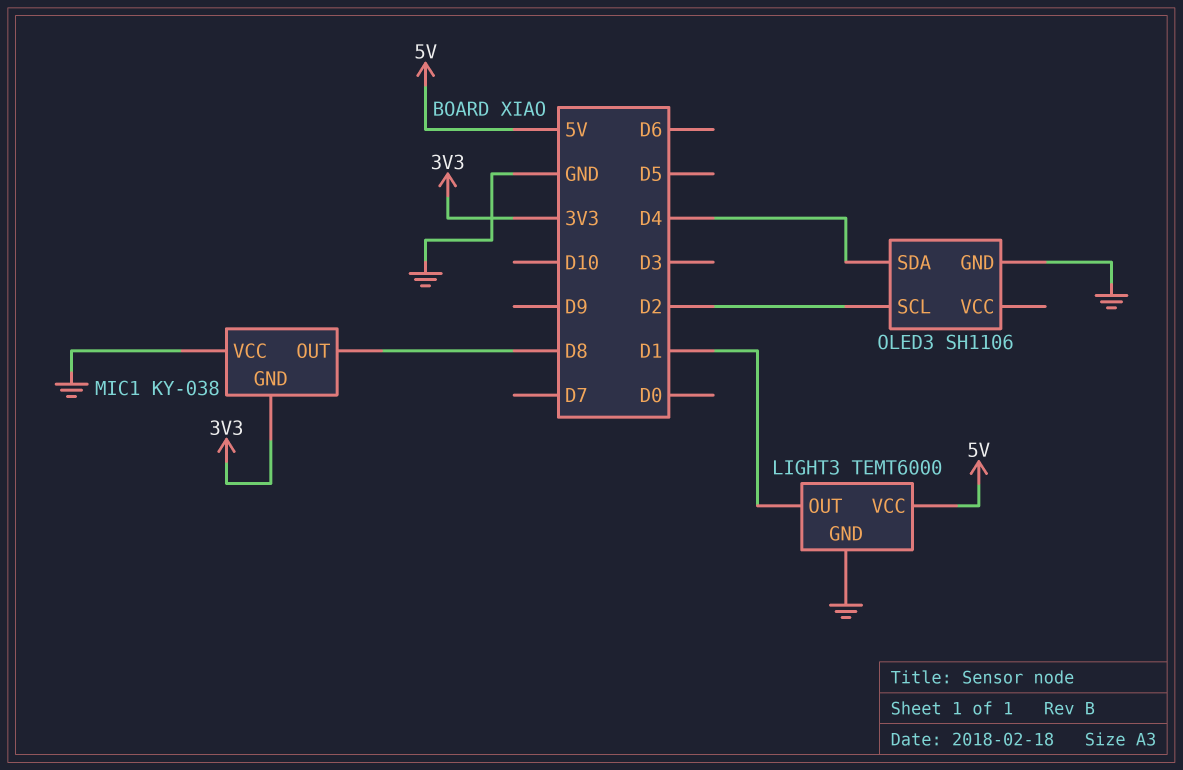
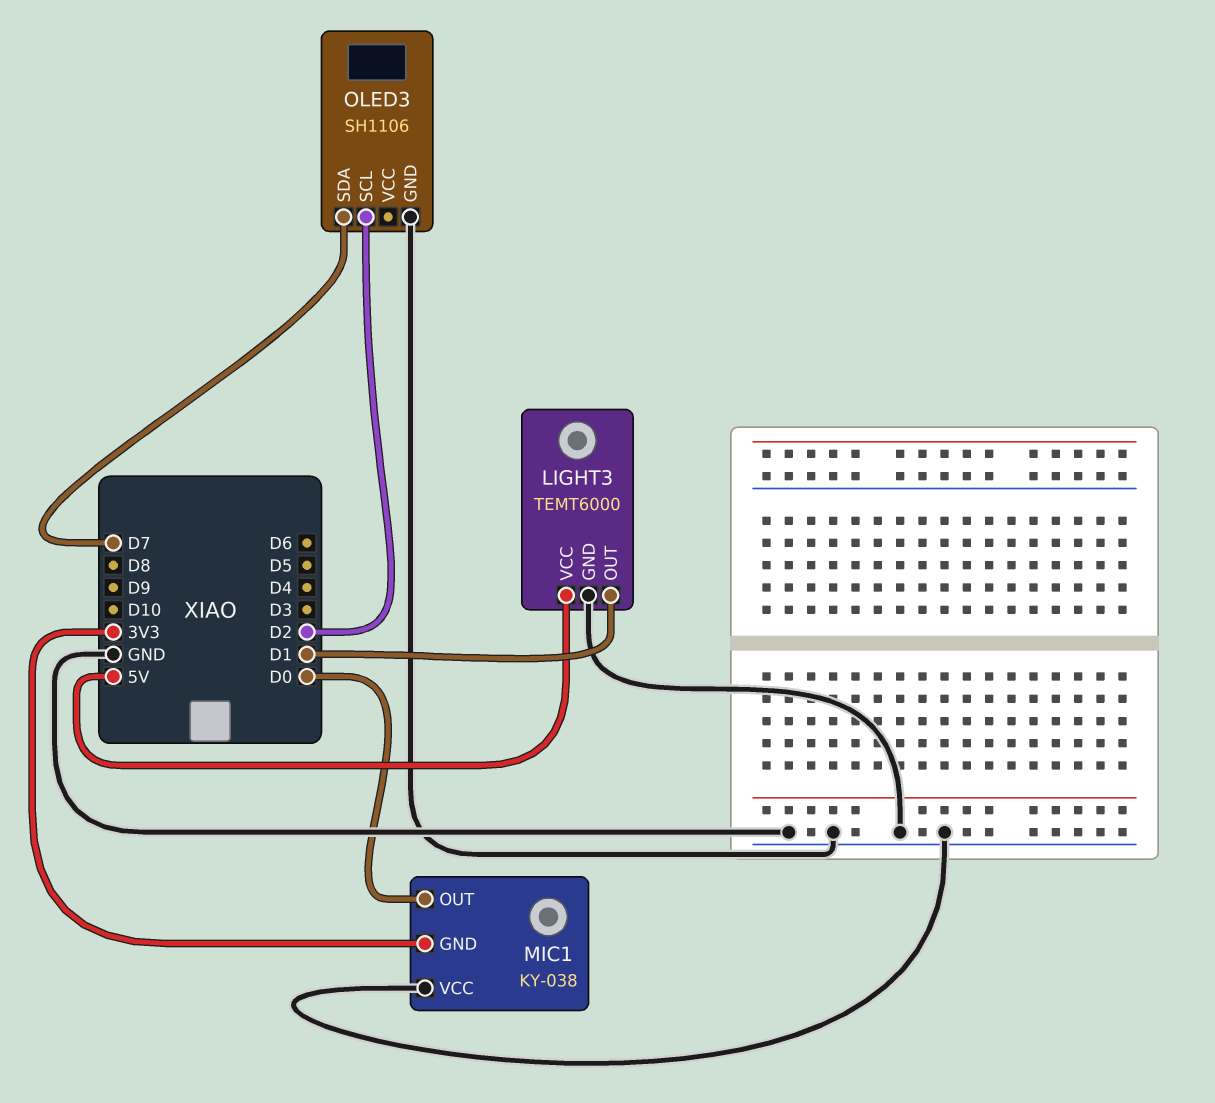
MIC1 pin OUT: D8 -> D0
OLED3 pin SDA: D4 -> D7

